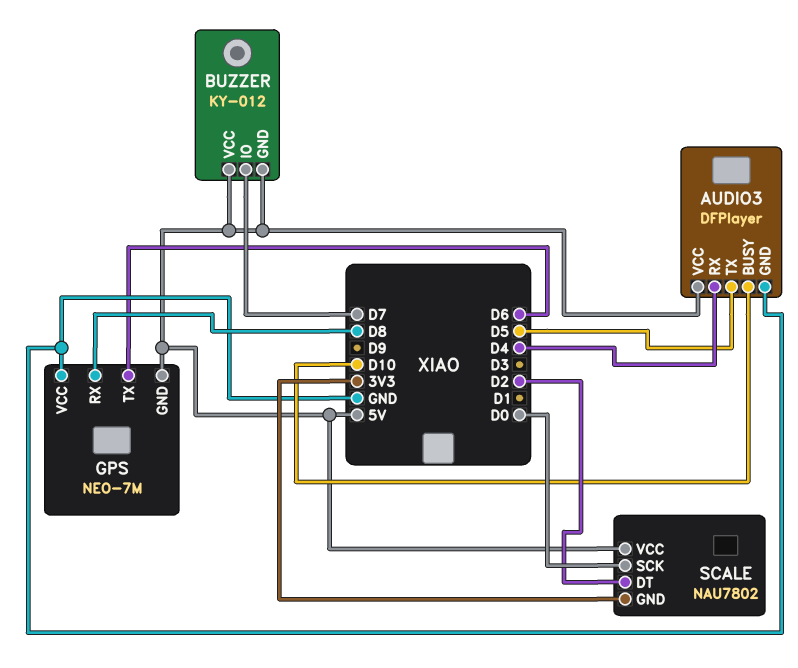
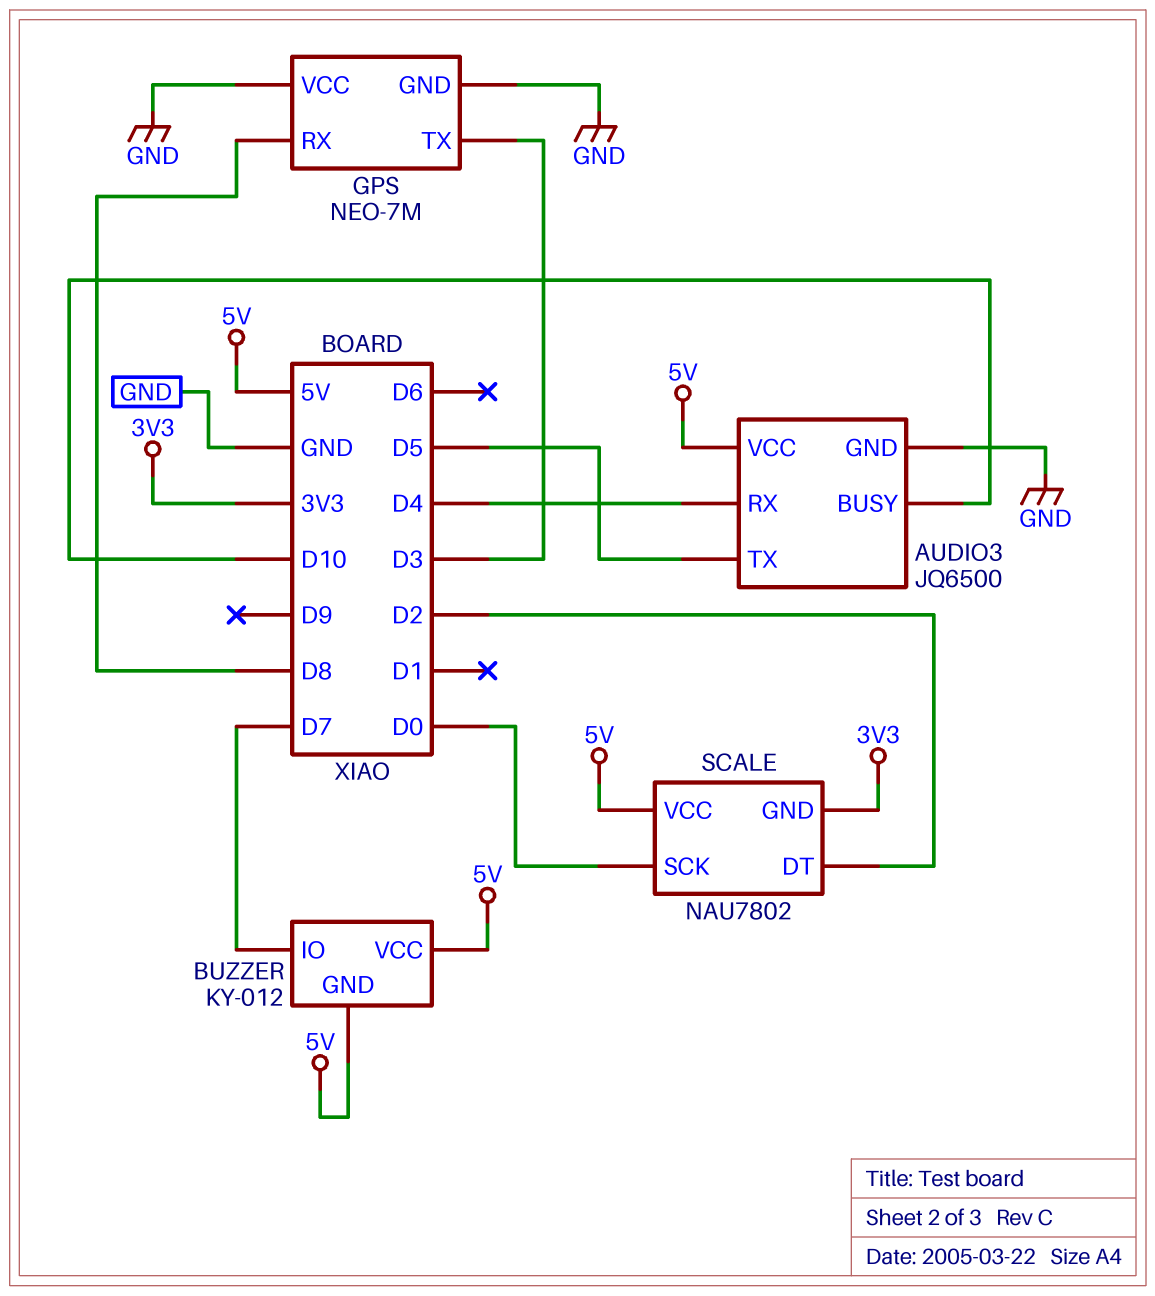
AUDIO3: DFPlayer -> JQ6500
GPS pin GND: 5V -> GND
GPS pin TX: D6 -> D3

